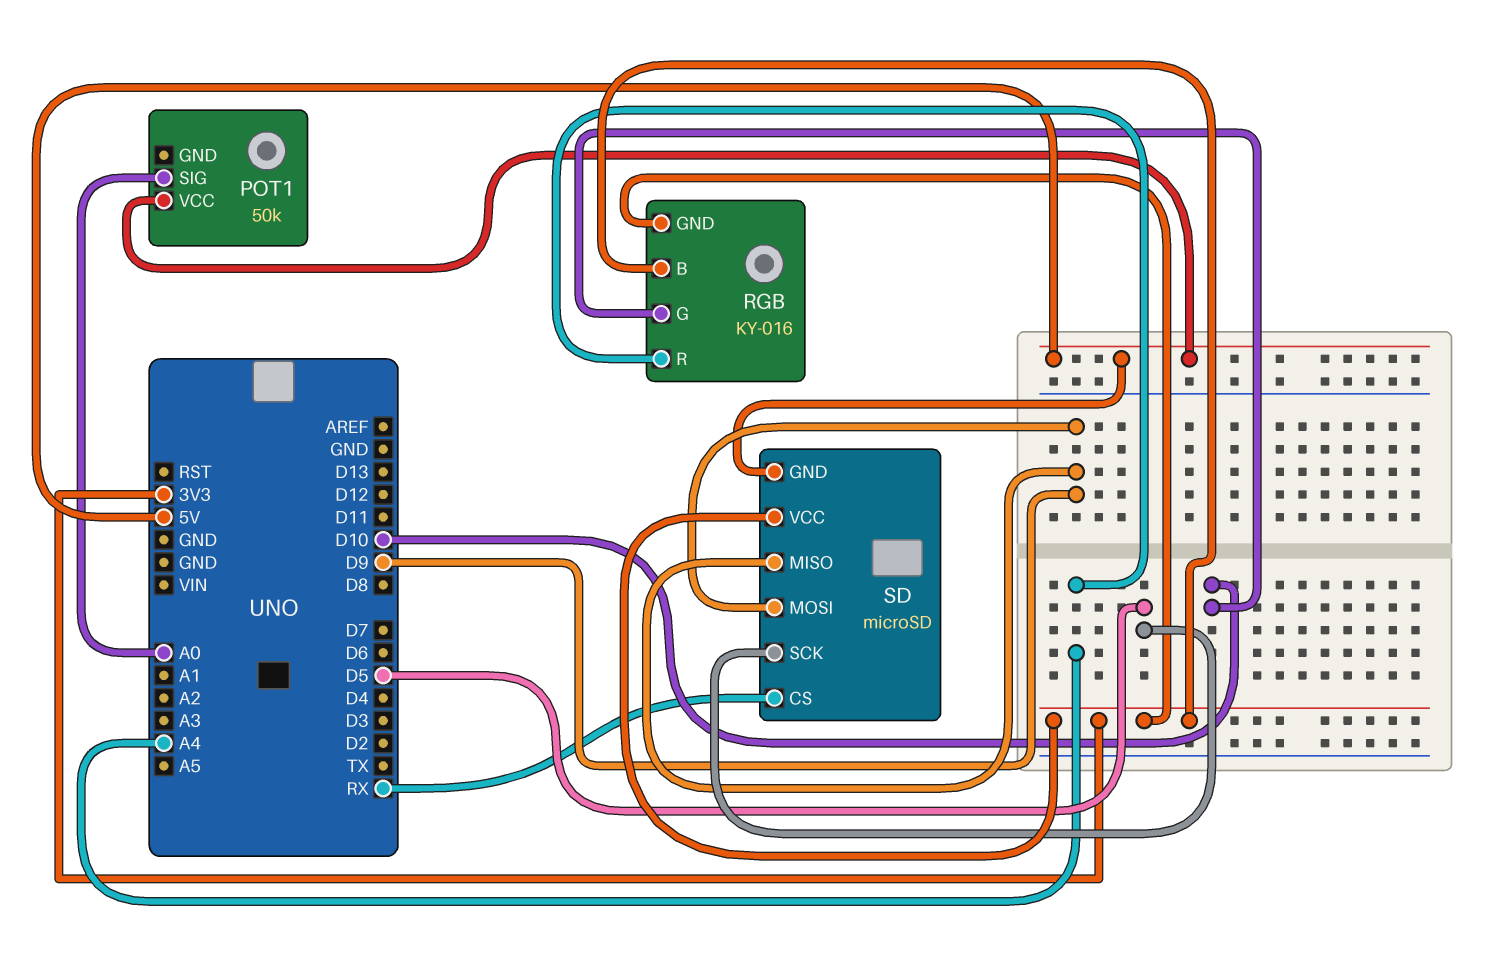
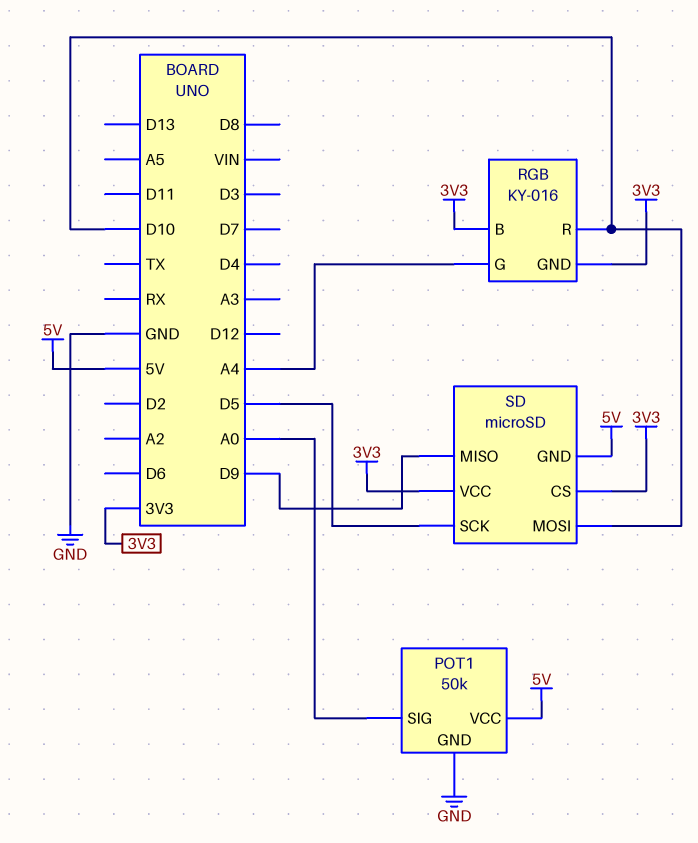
POT1 pin GND: none -> GND
RGB pin G: D10 -> A4
RGB pin R: A4 -> D10
SD pin CS: RX -> 3V3
SD pin MOSI: D9 -> D10

